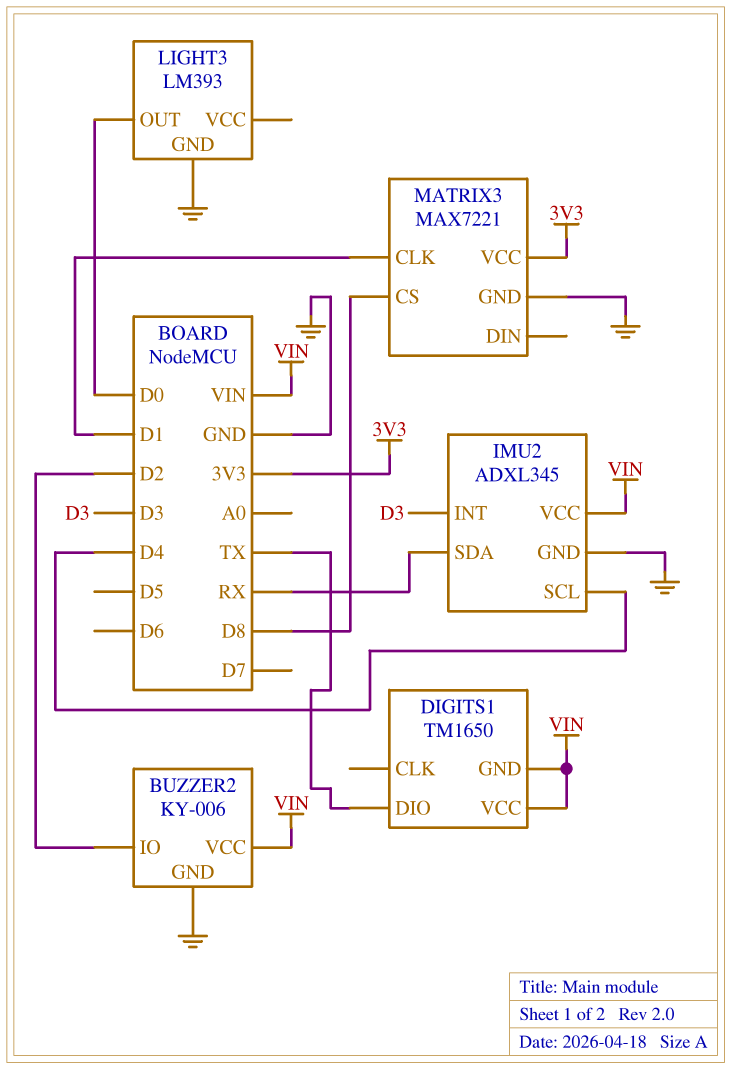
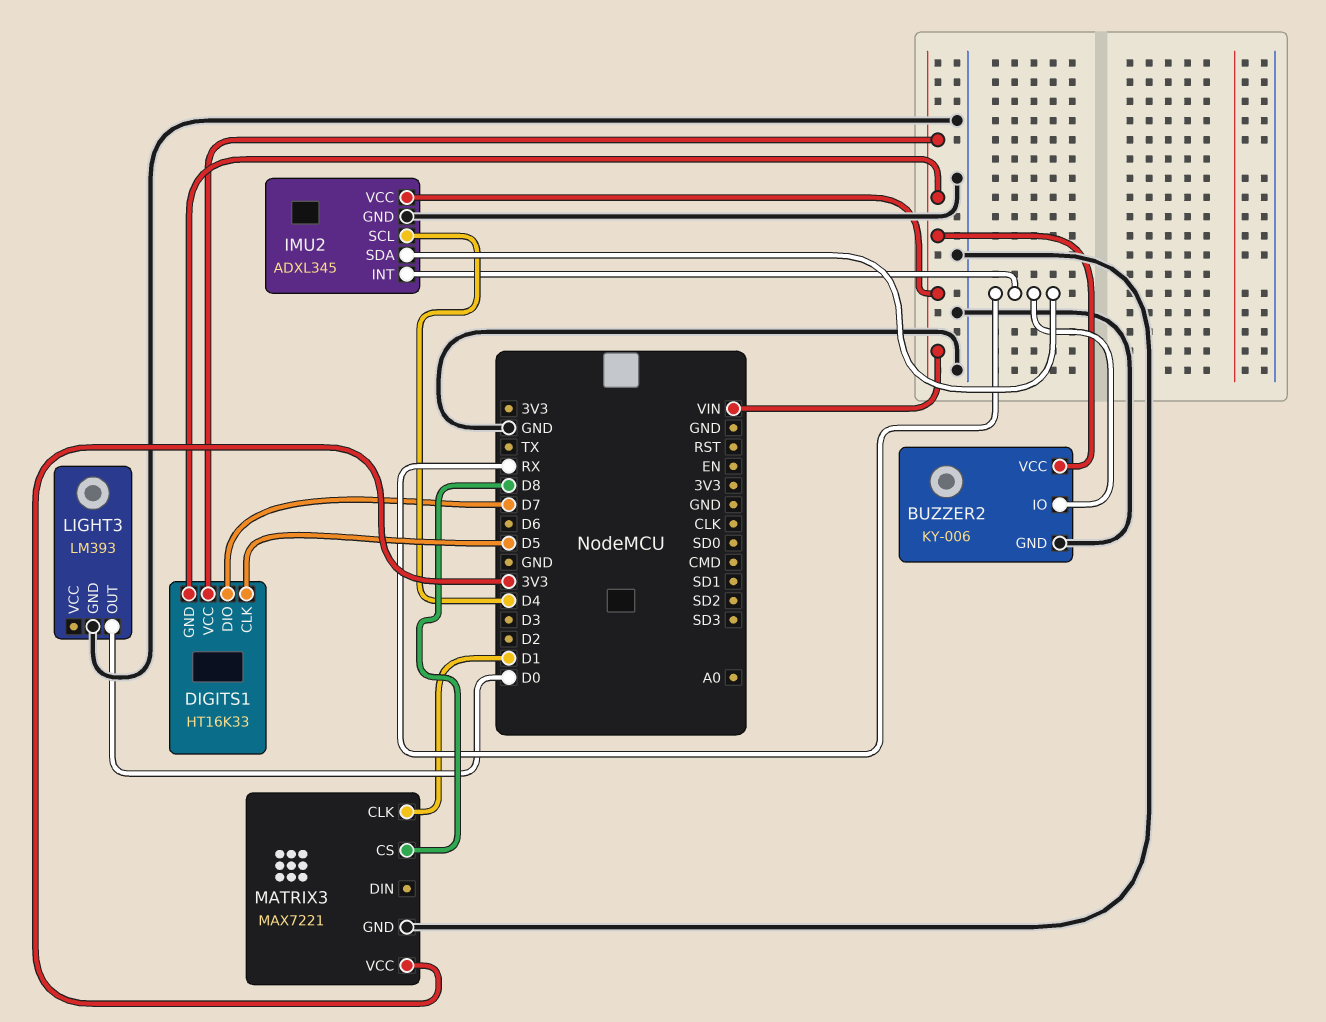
BUZZER2 pin IO: D2 -> RX
DIGITS1: TM1650 -> HT16K33
DIGITS1 pin CLK: none -> D5
DIGITS1 pin DIO: TX -> D7
IMU2 pin INT: D3 -> RX

